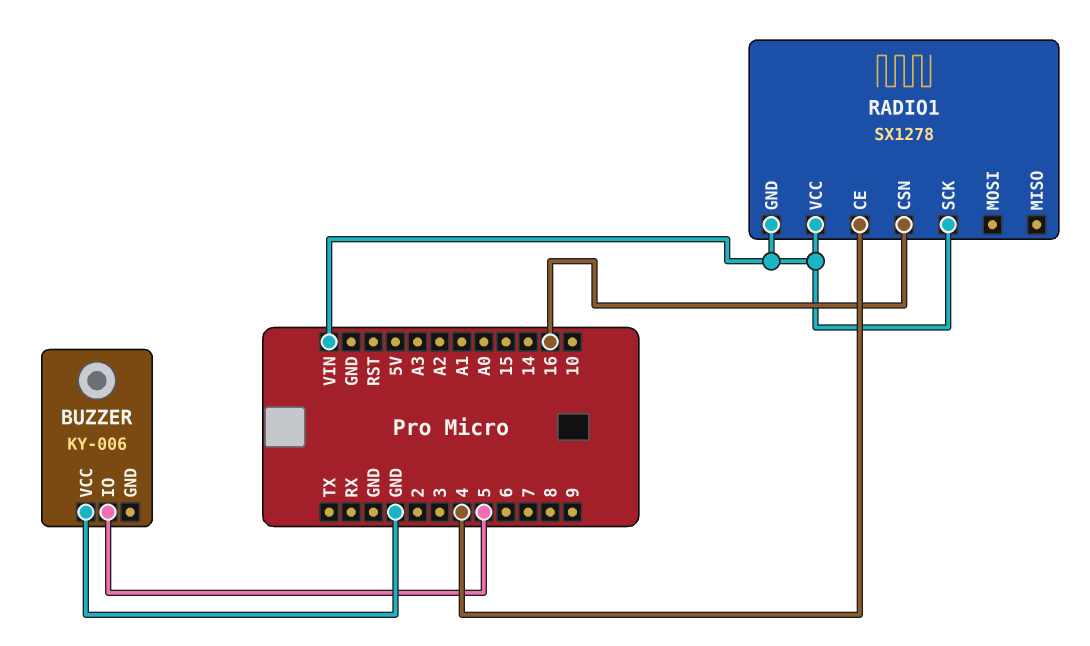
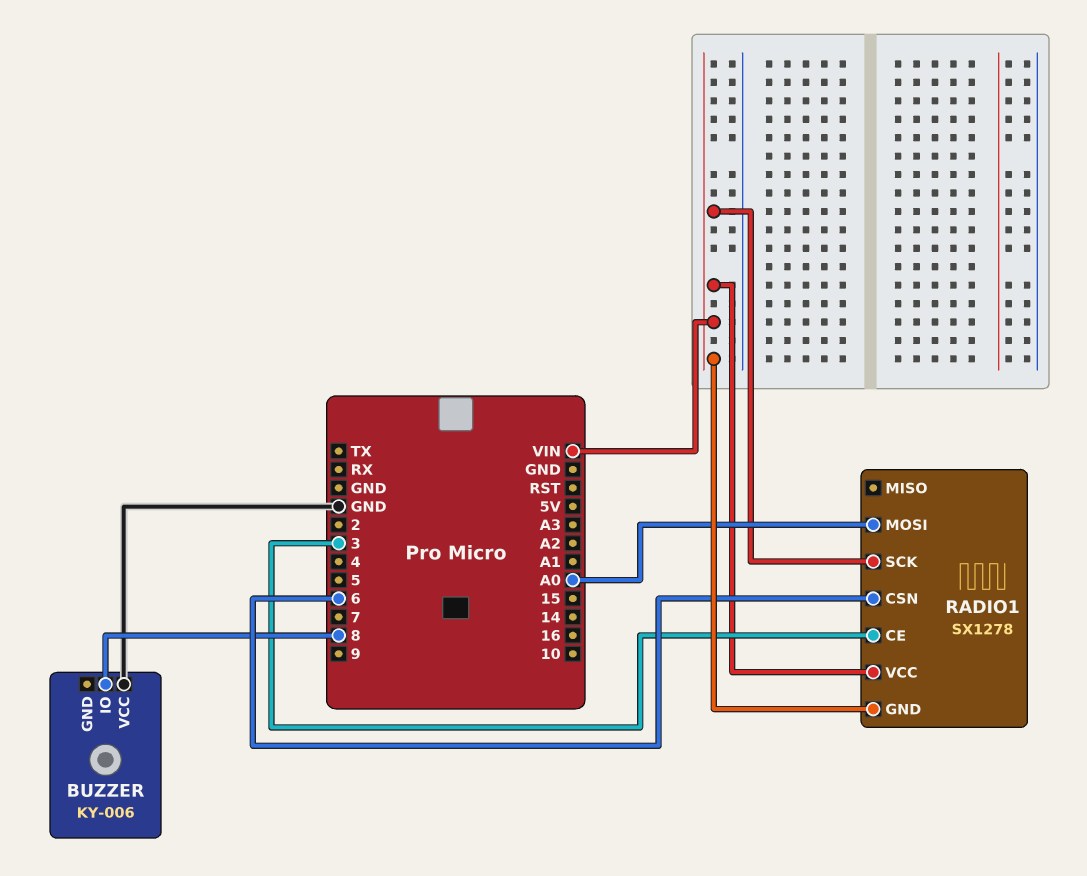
BUZZER pin IO: 5 -> 8
RADIO1 pin CE: 4 -> 3
RADIO1 pin CSN: 16 -> 6
RADIO1 pin MOSI: none -> A0

